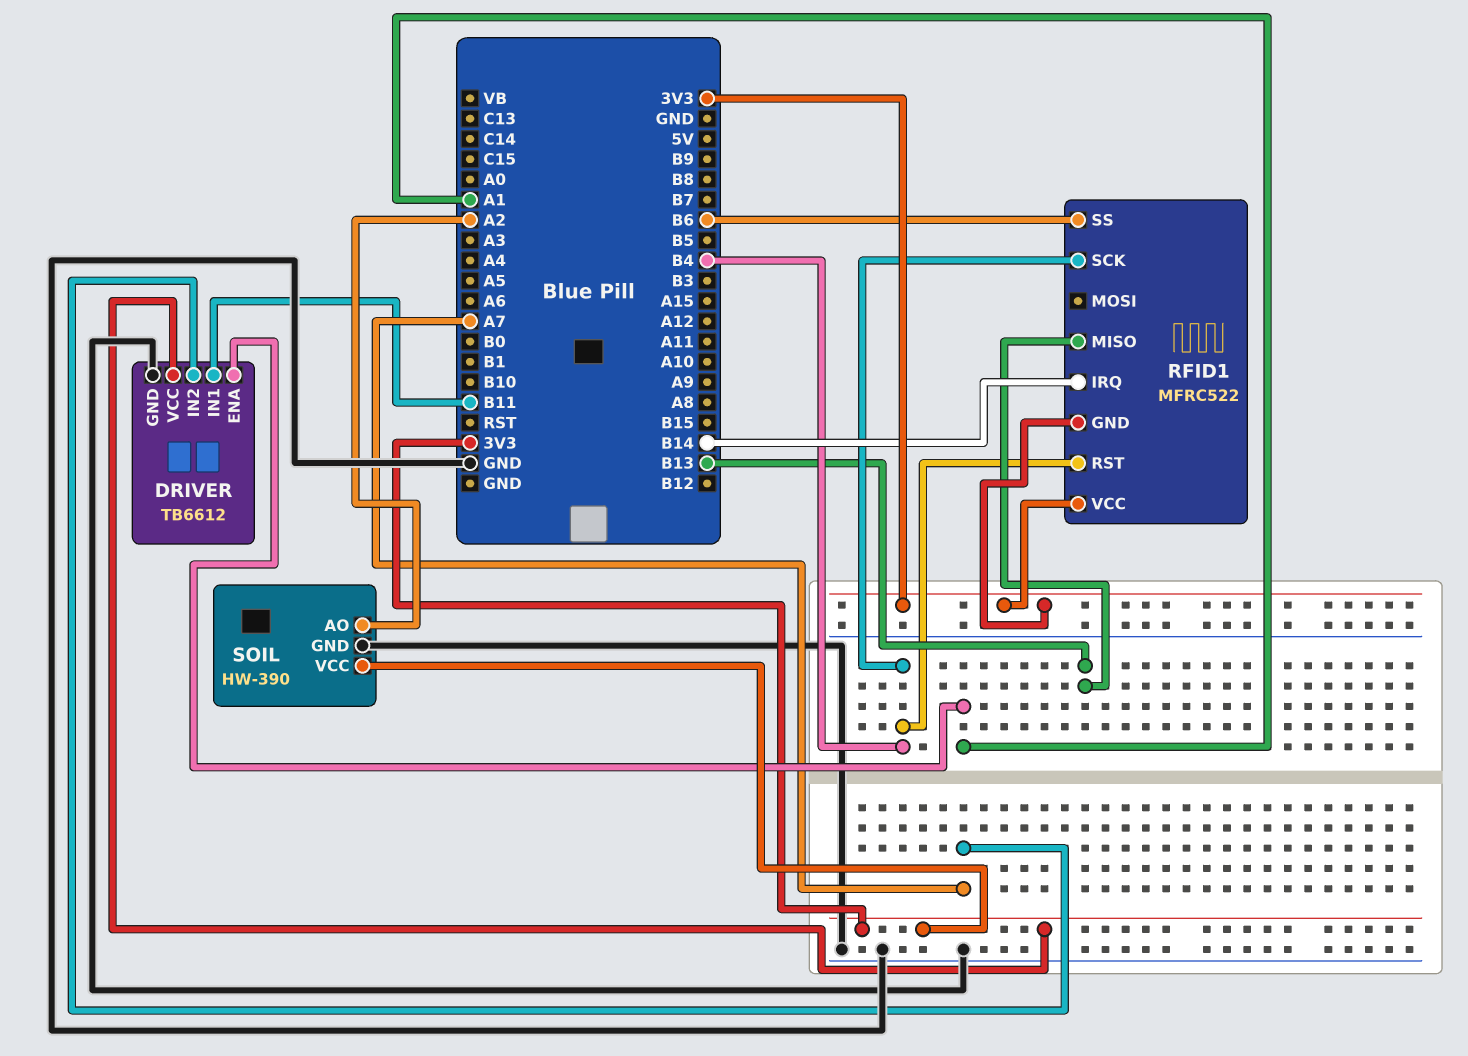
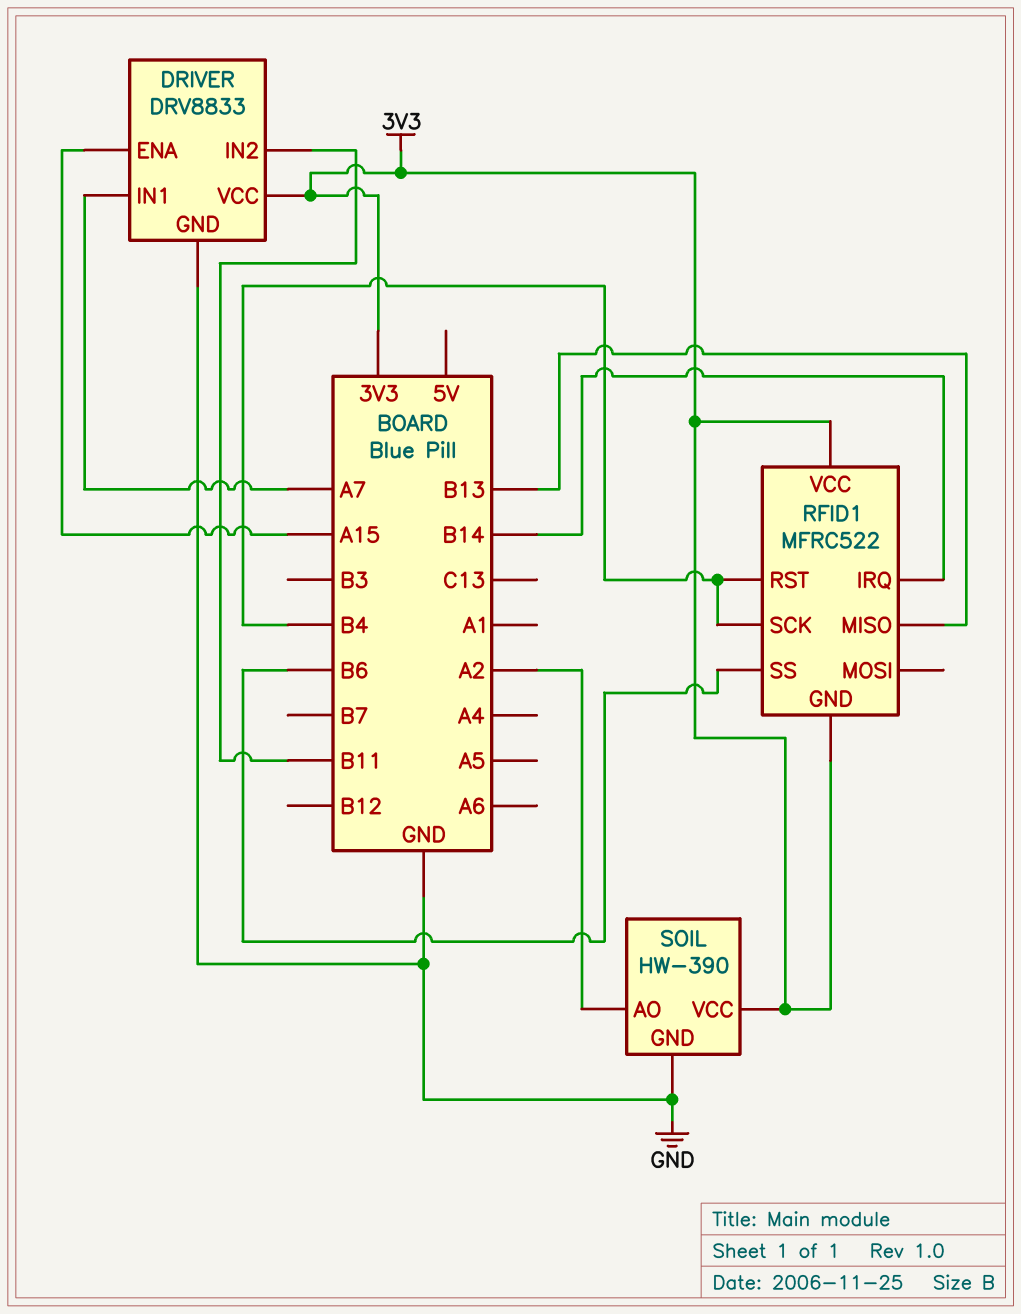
DRIVER: TB6612 -> DRV8833
DRIVER pin ENA: A1 -> A15
DRIVER pin IN1: B11 -> A7
DRIVER pin IN2: A7 -> B11

